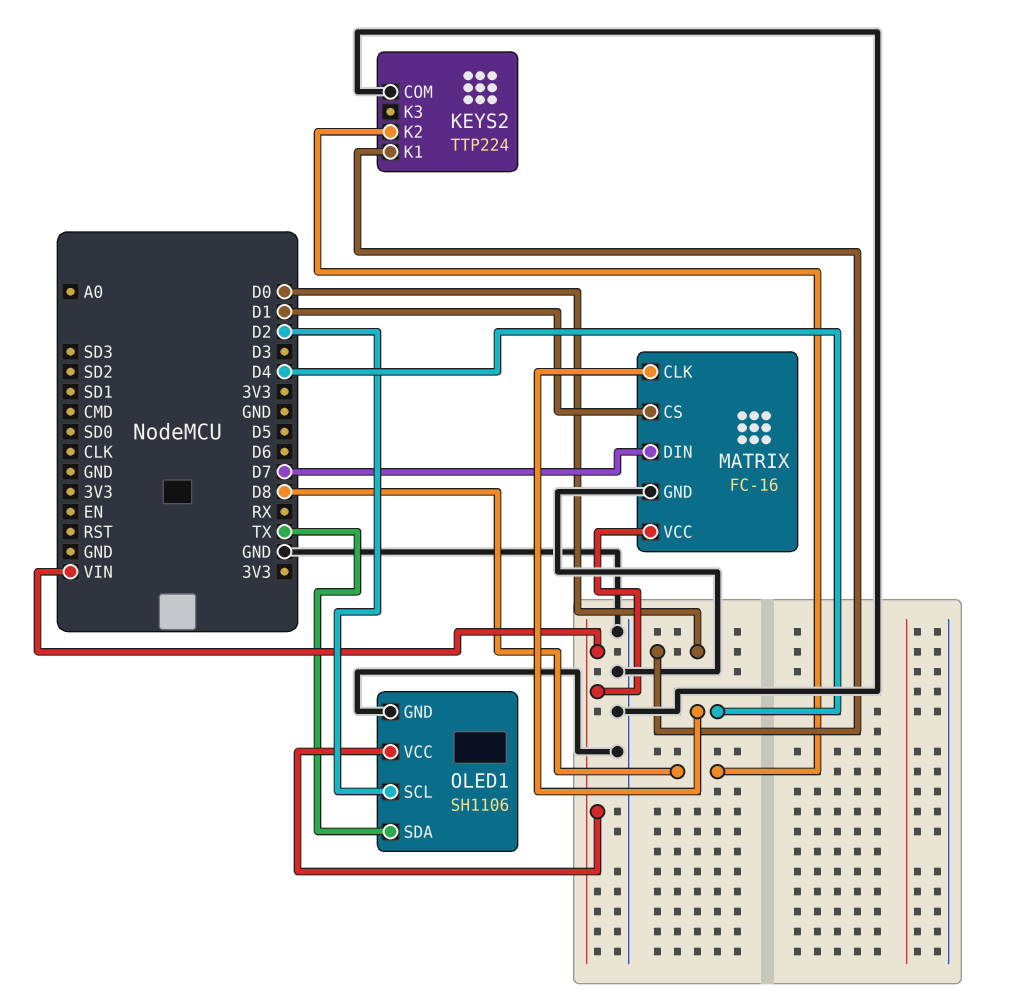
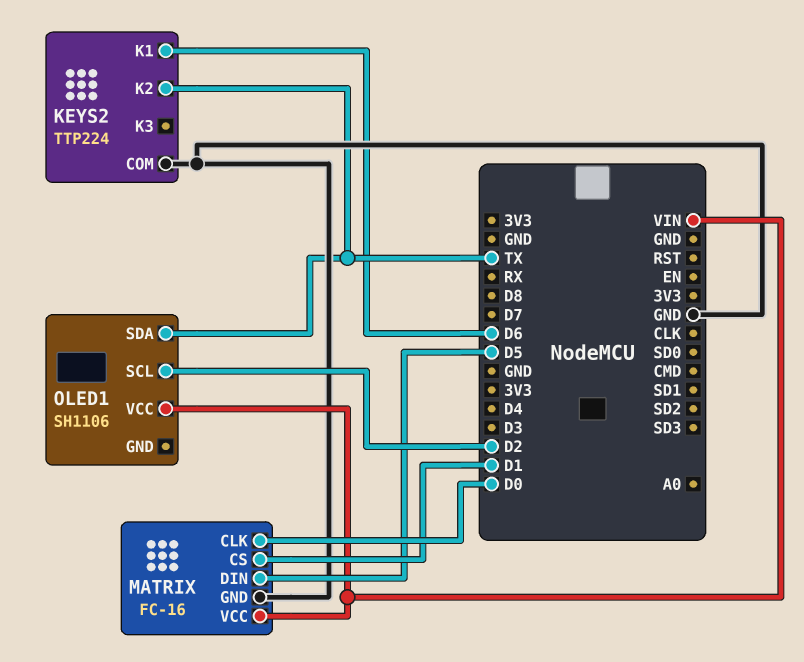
KEYS2 pin K1: D0 -> D6
KEYS2 pin K2: D8 -> TX
MATRIX pin CLK: D4 -> D0
MATRIX pin DIN: D7 -> D5
OLED1 pin GND: GND -> none

